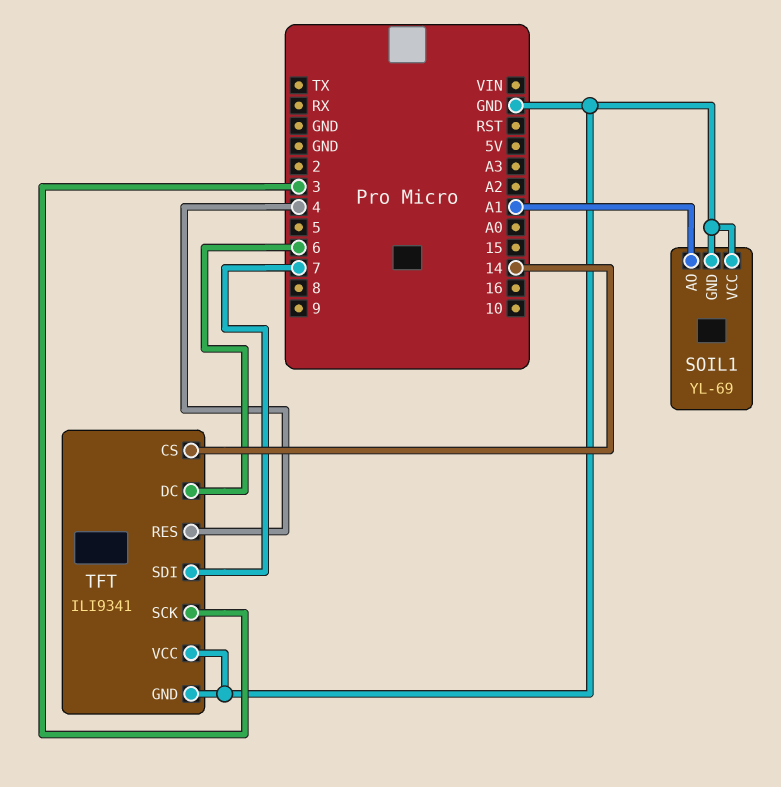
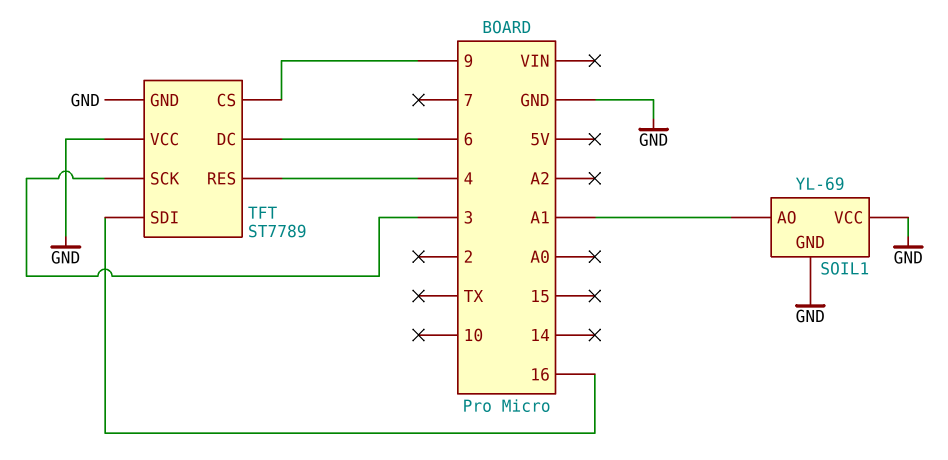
TFT: ILI9341 -> ST7789
TFT pin CS: 14 -> 9
TFT pin SDI: 7 -> 16

